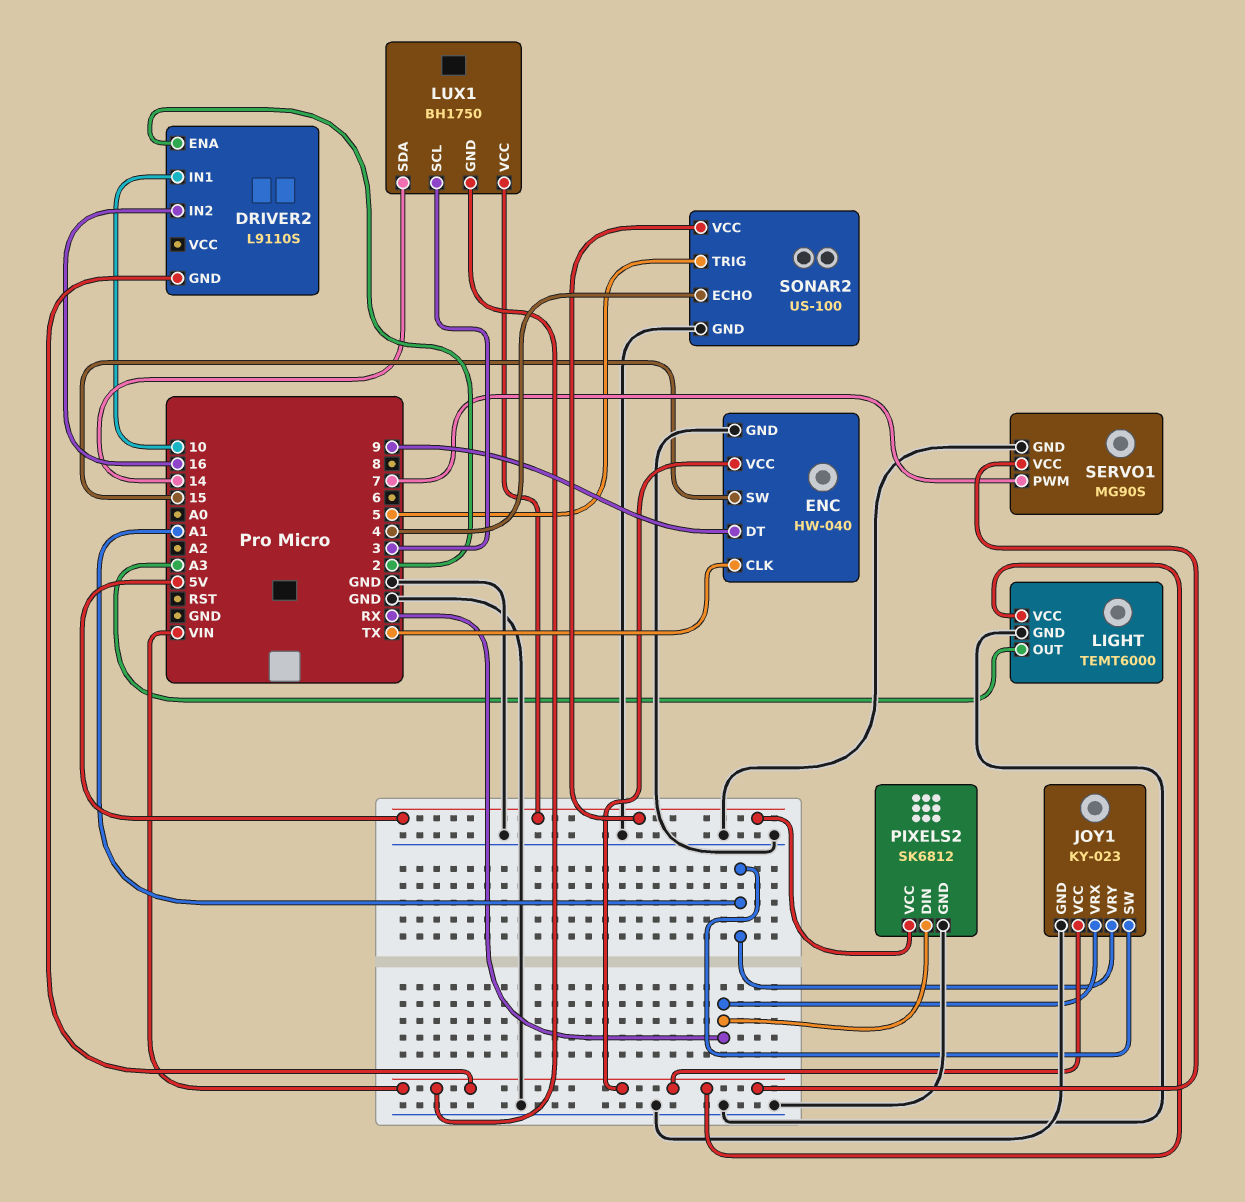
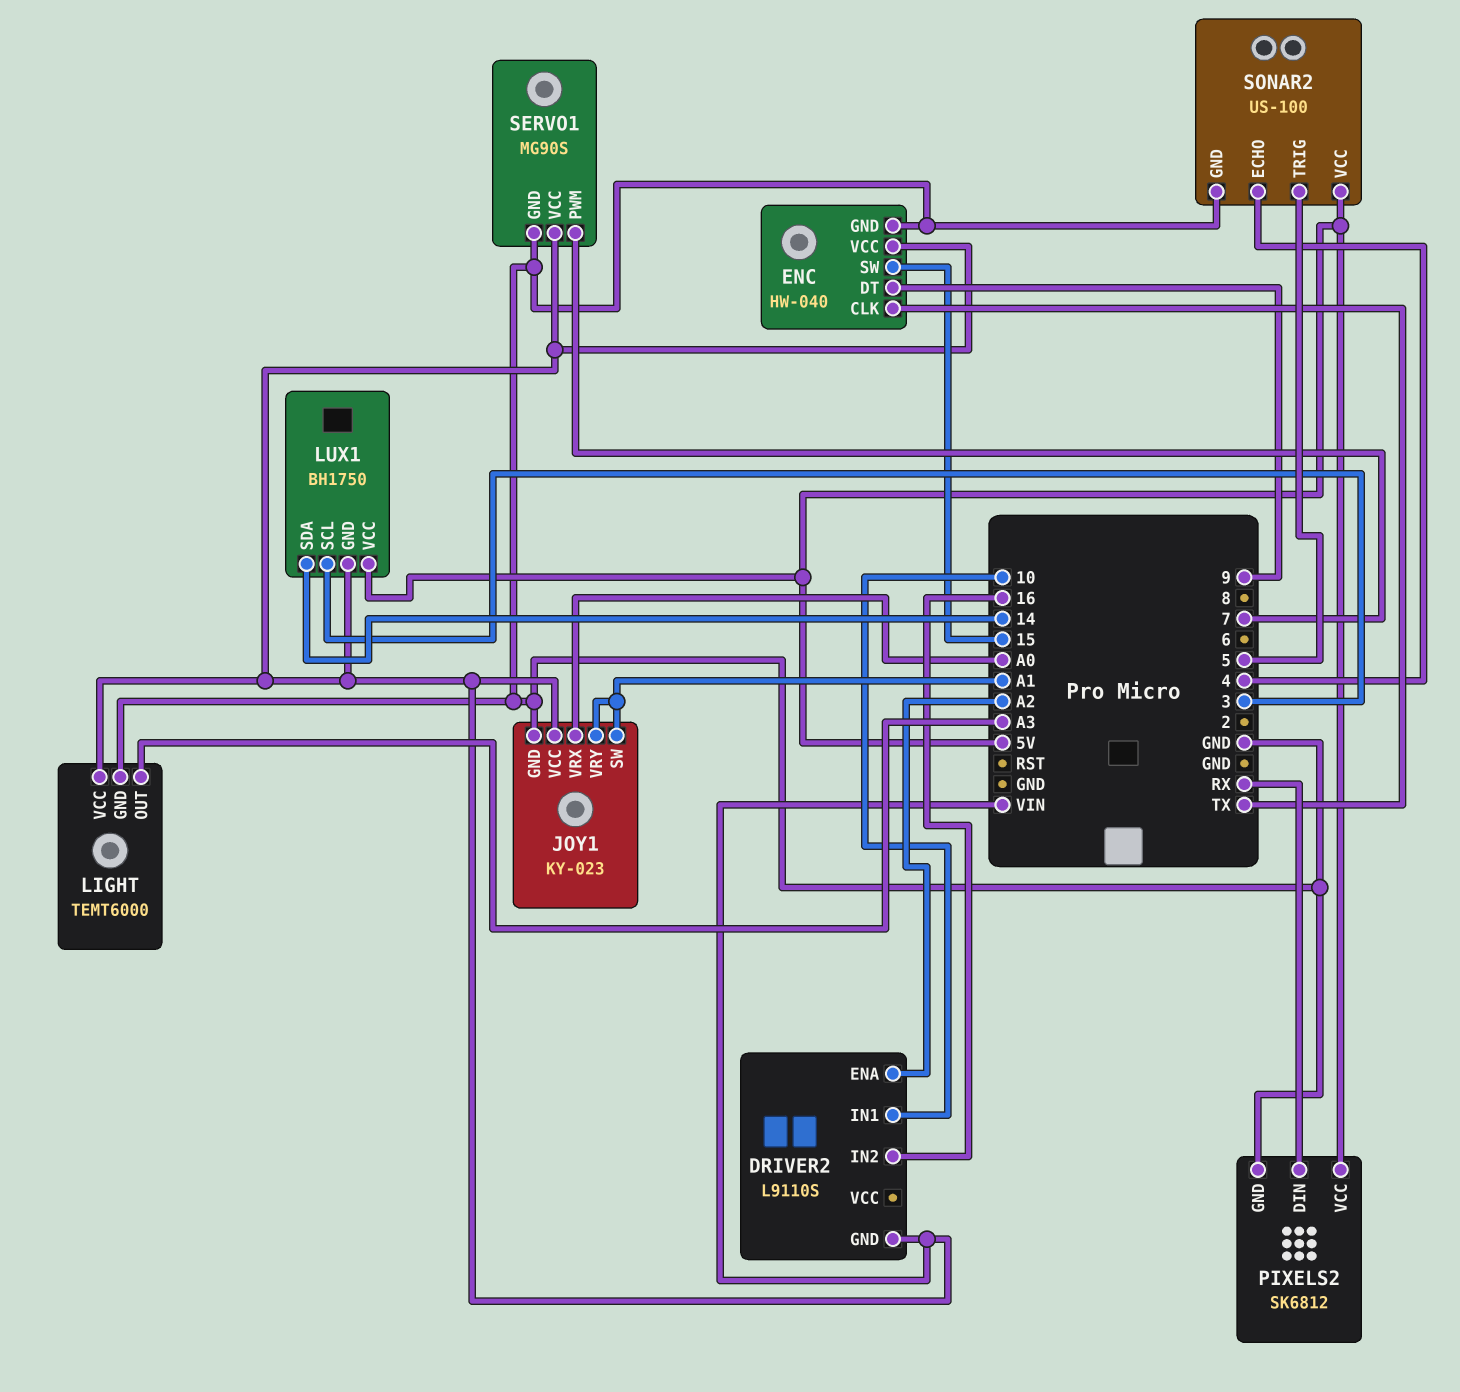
DRIVER2 pin ENA: 2 -> A2
JOY1 pin VRX: RX -> A0

